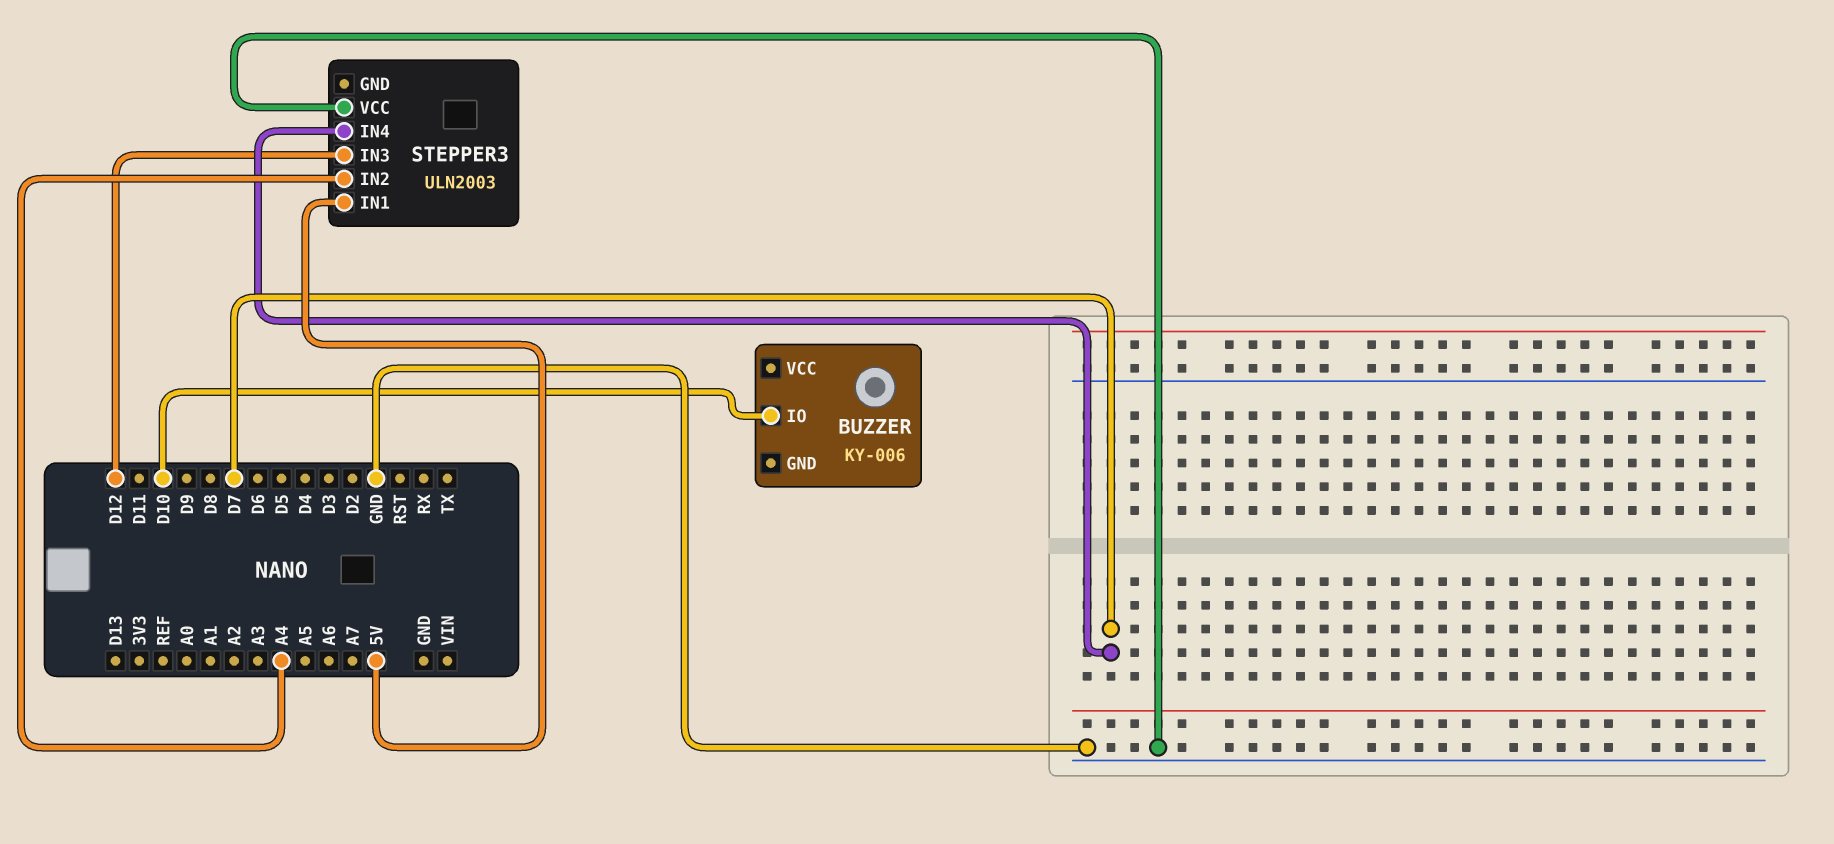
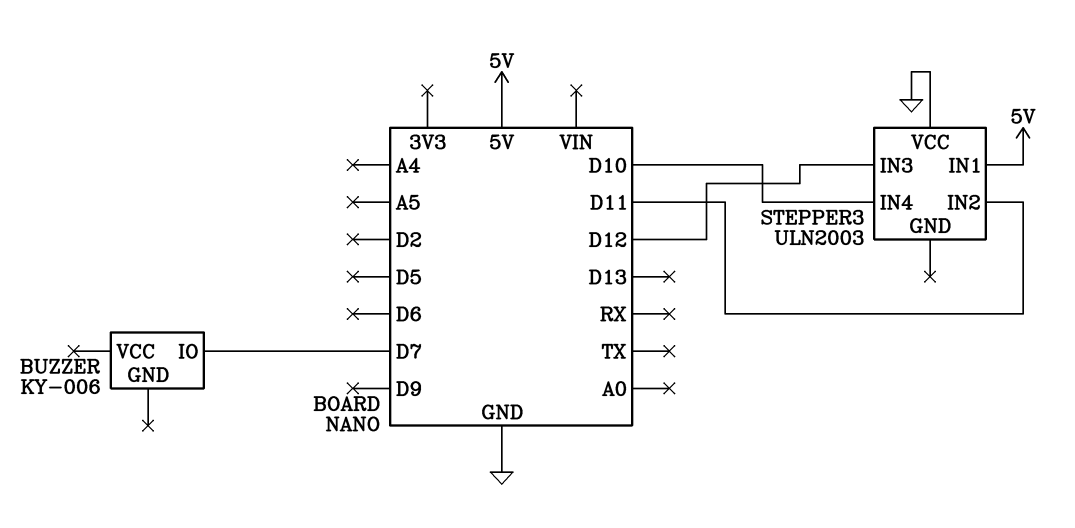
BUZZER pin IO: D10 -> D7
STEPPER3 pin IN2: A4 -> D11
STEPPER3 pin IN4: D7 -> D10

